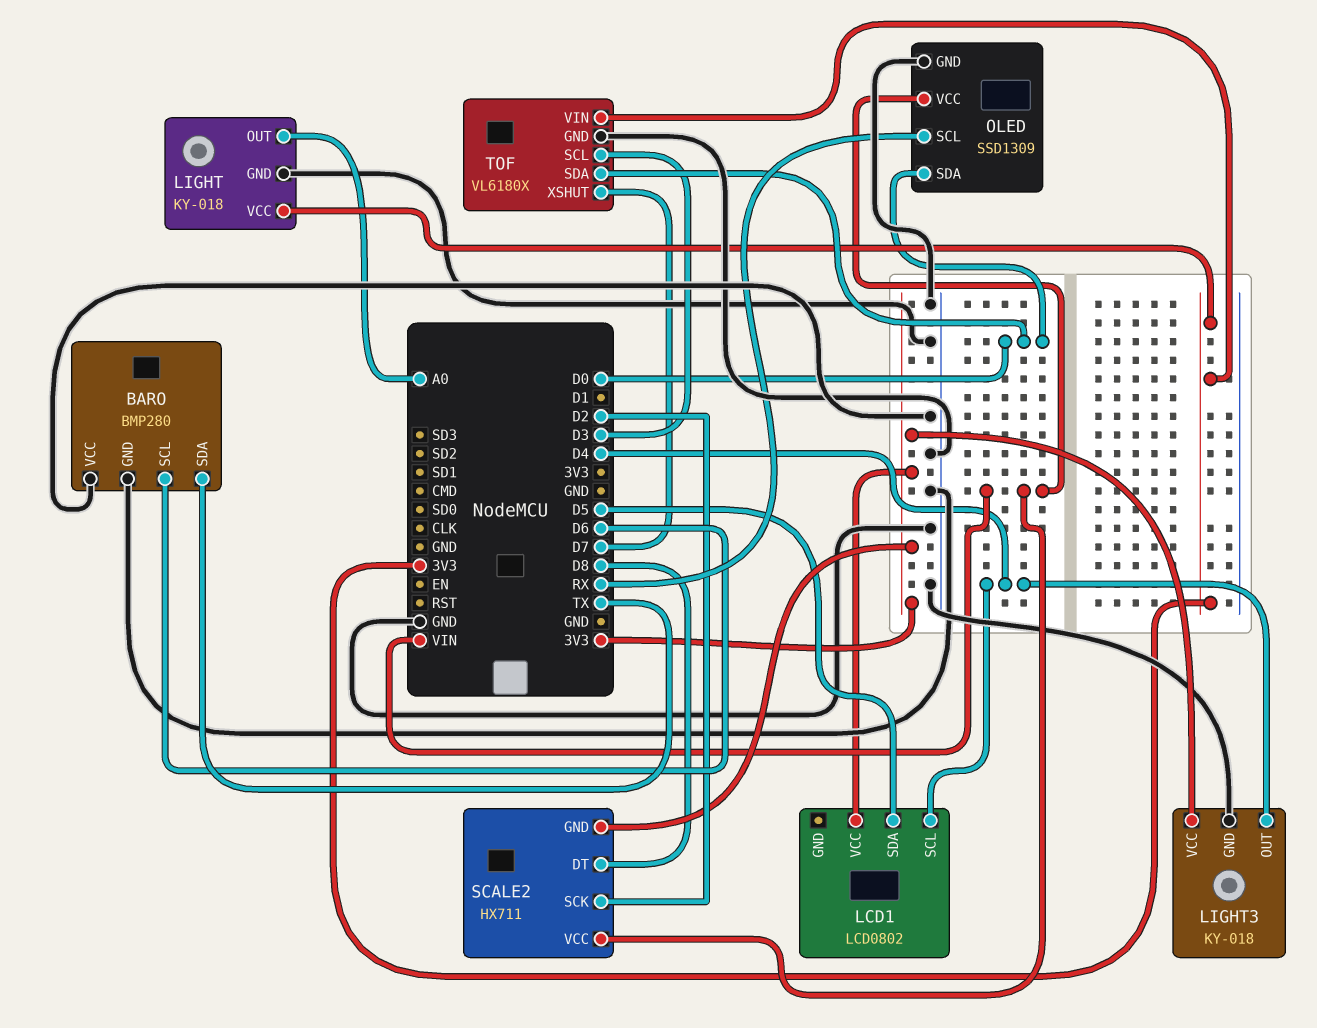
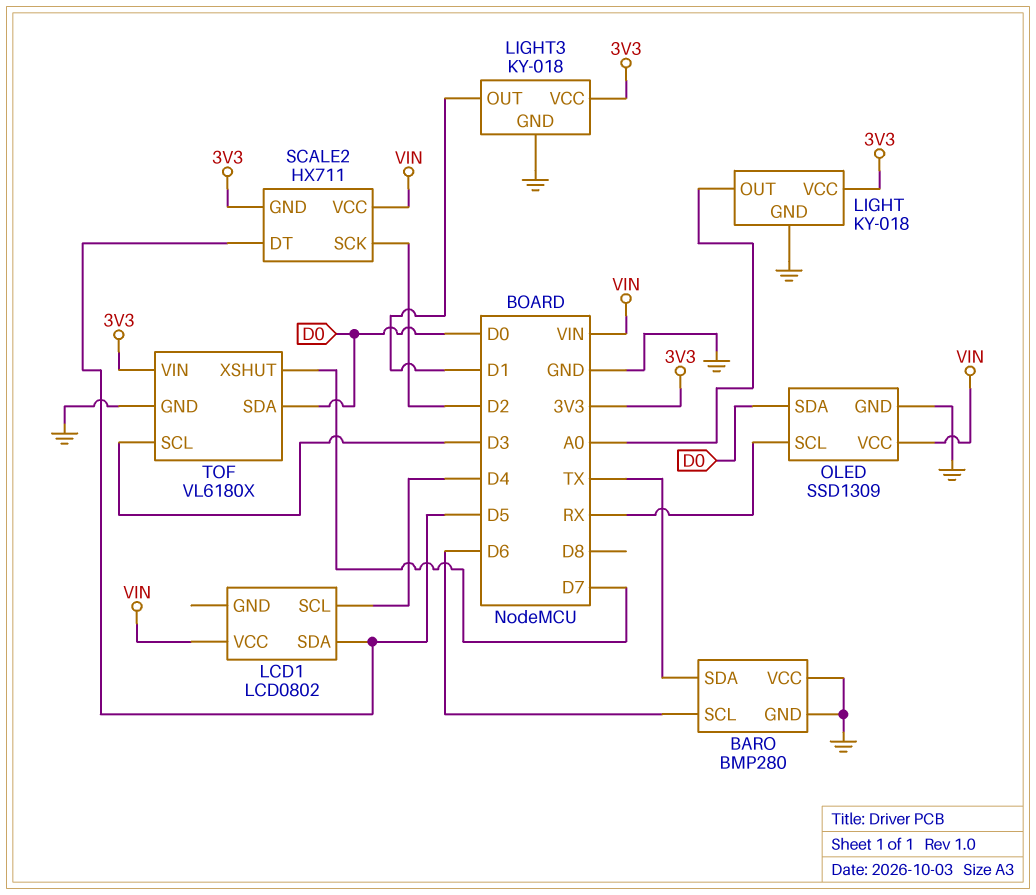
LCD1 pin VCC: 3V3 -> VIN
LIGHT3 pin OUT: D4 -> D1
SCALE2 pin DT: D8 -> D5

